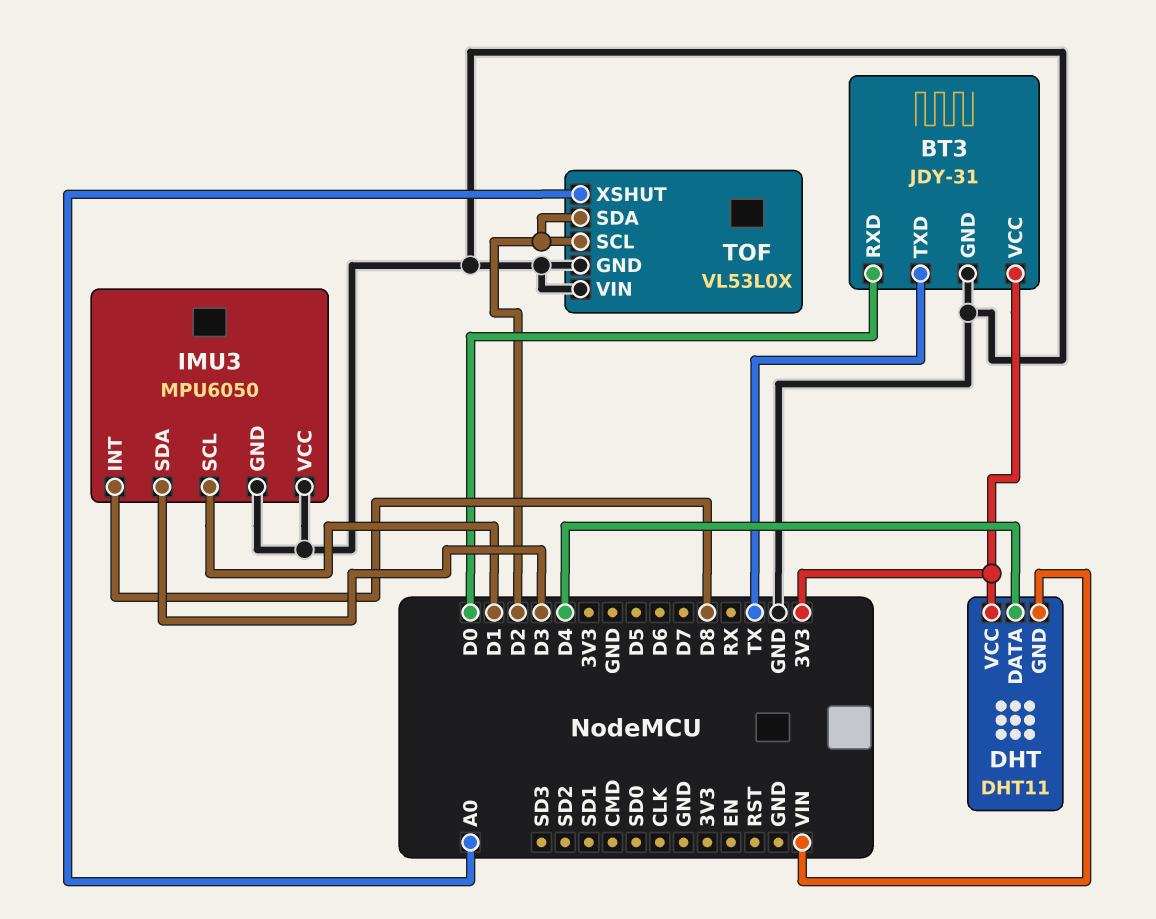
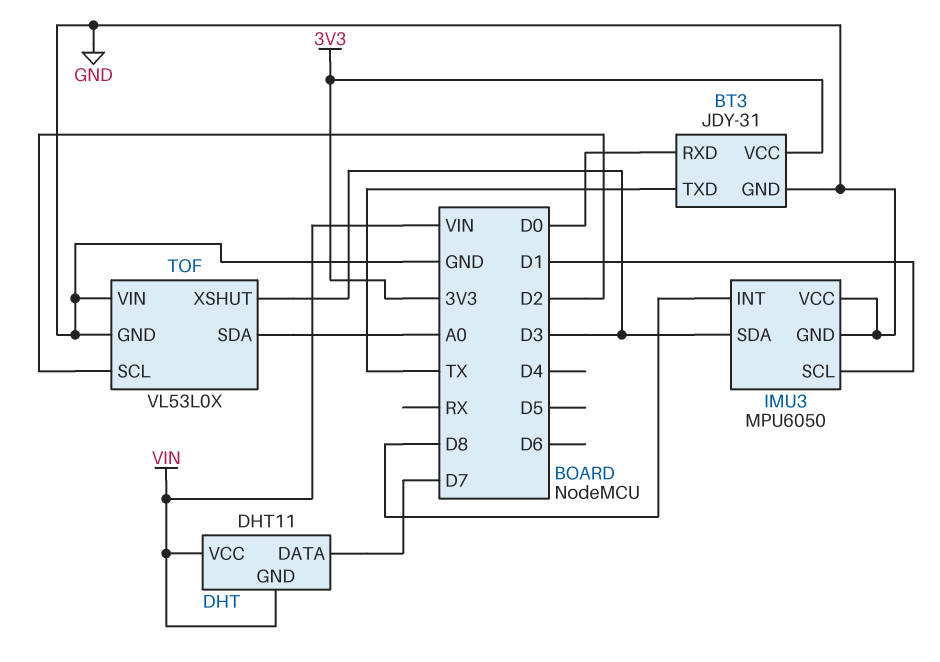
DHT pin DATA: D4 -> D7
DHT pin VCC: 3V3 -> VIN
TOF pin SDA: D2 -> A0
TOF pin XSHUT: A0 -> D3

